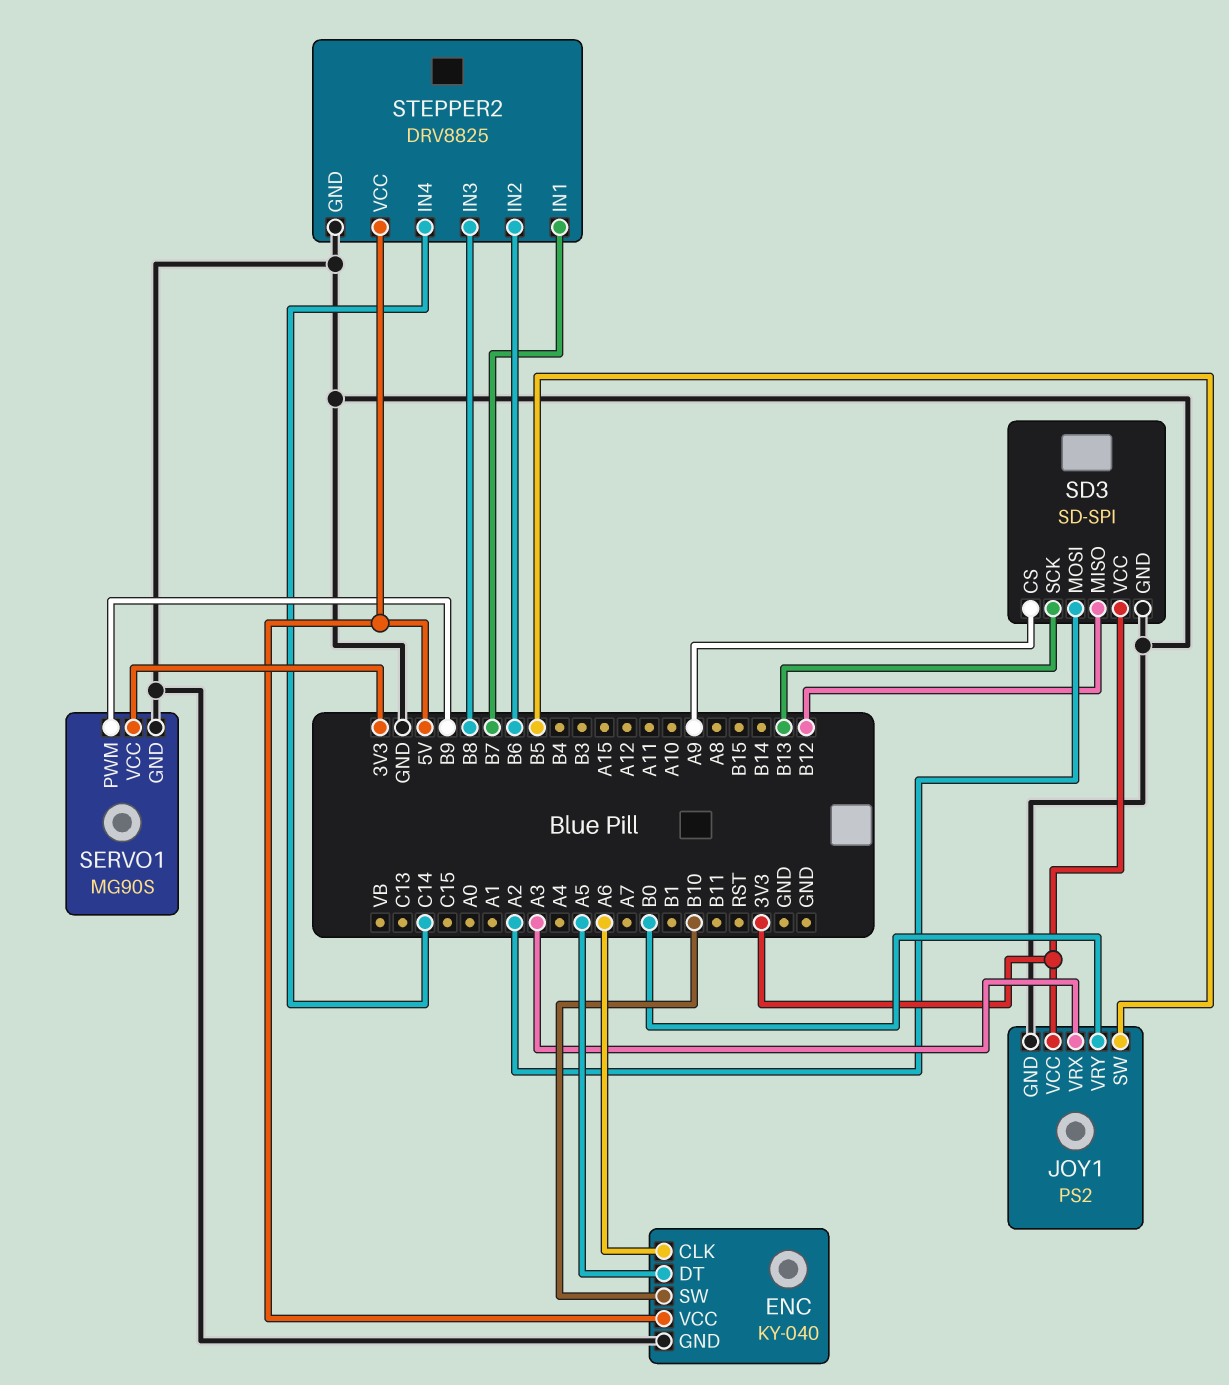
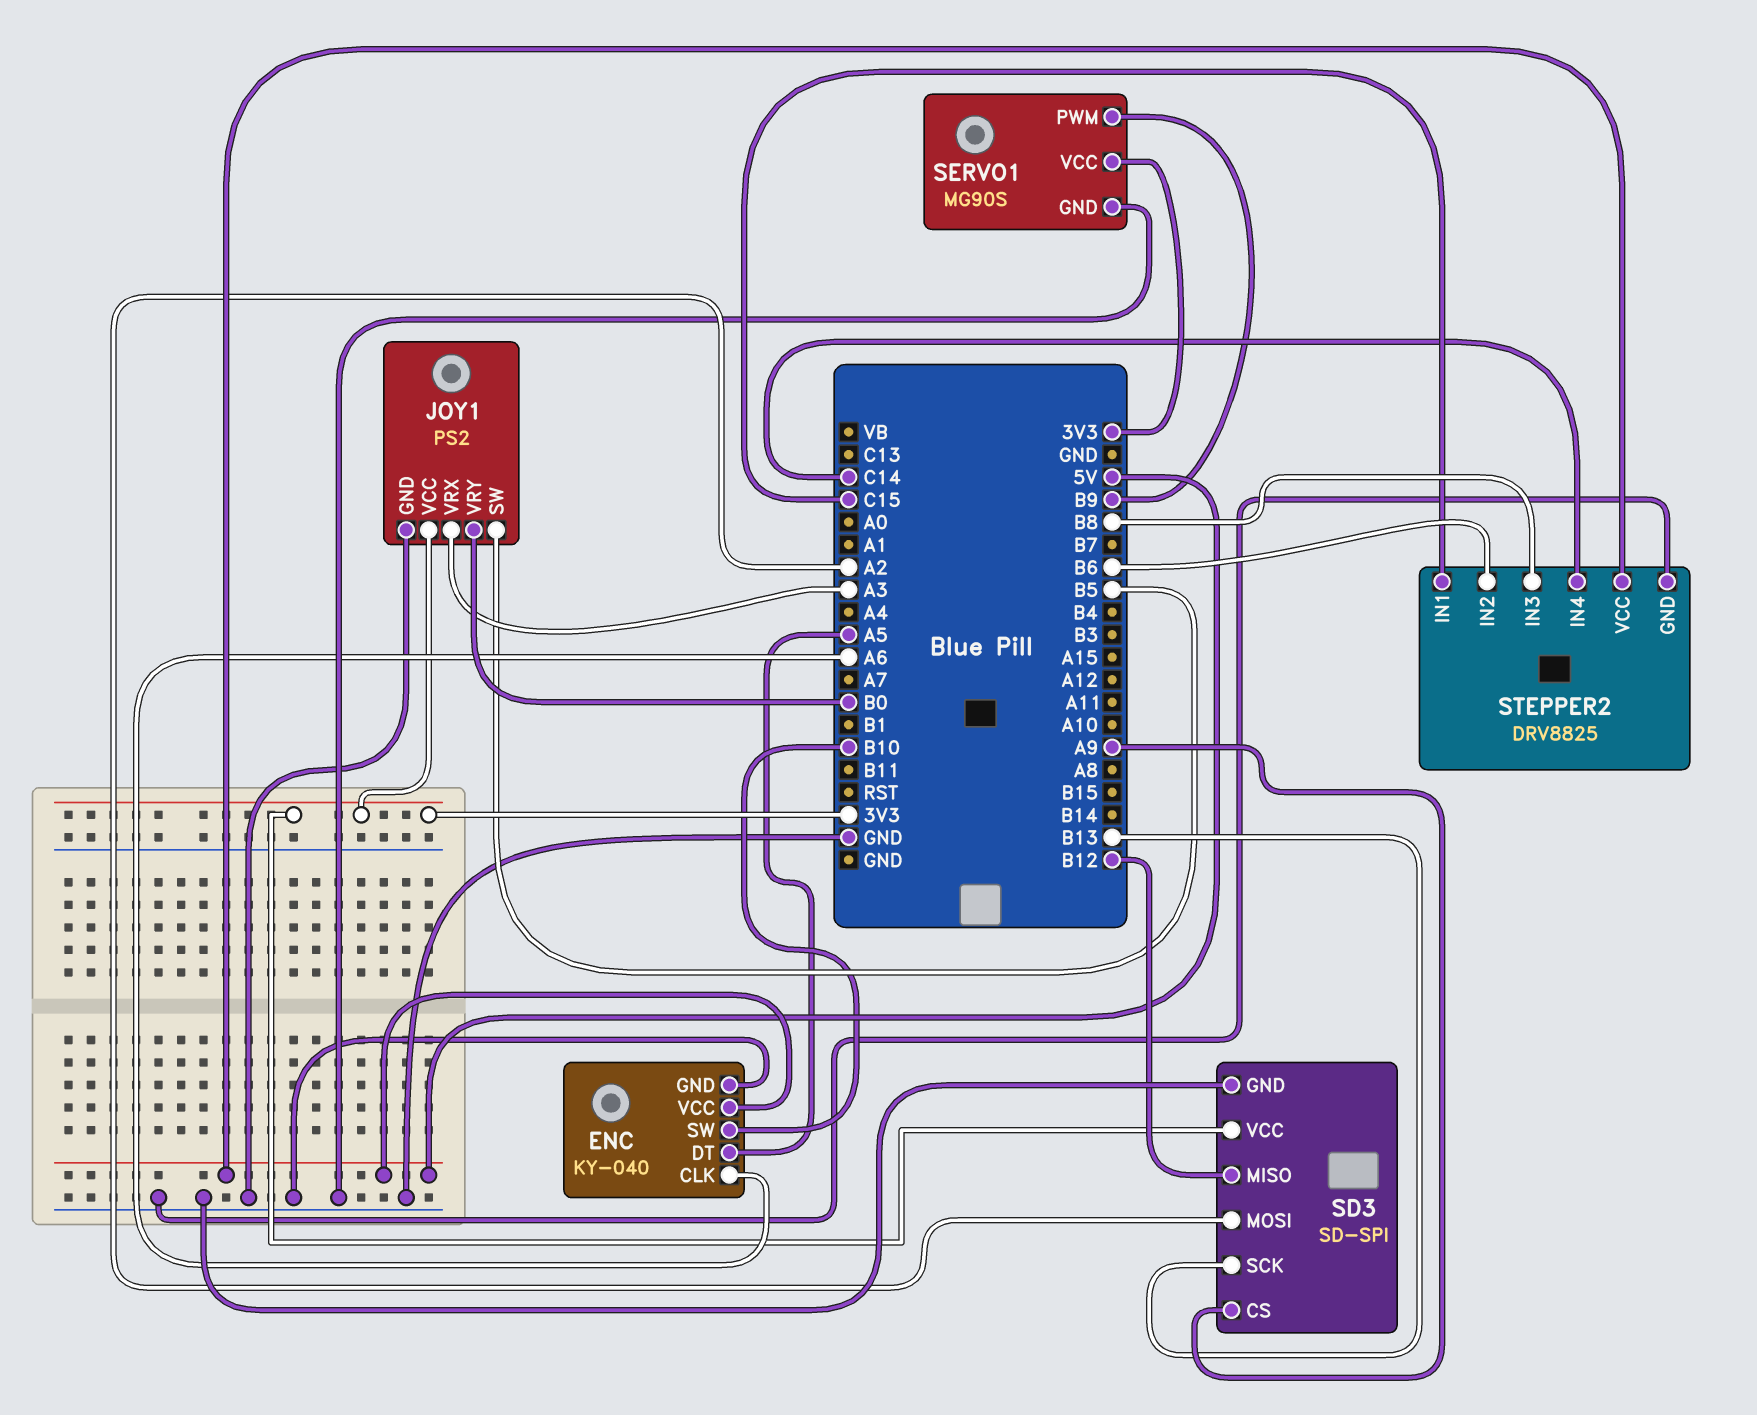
STEPPER2 pin IN1: B7 -> C15

